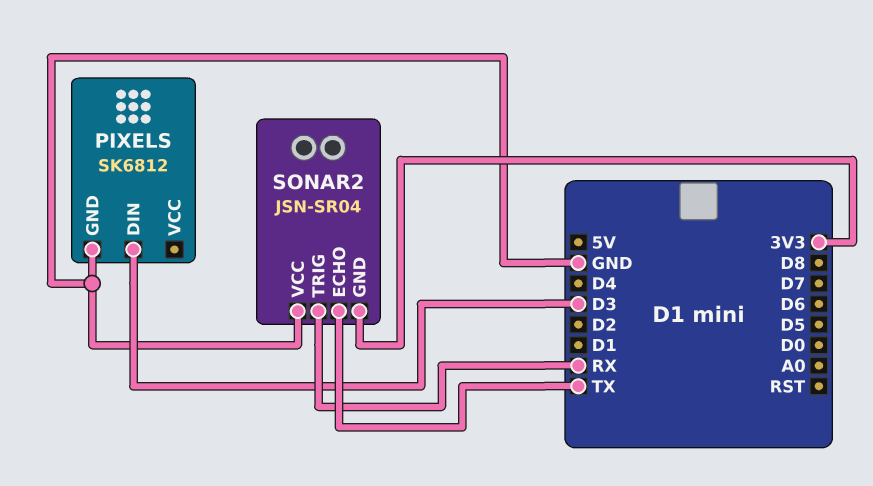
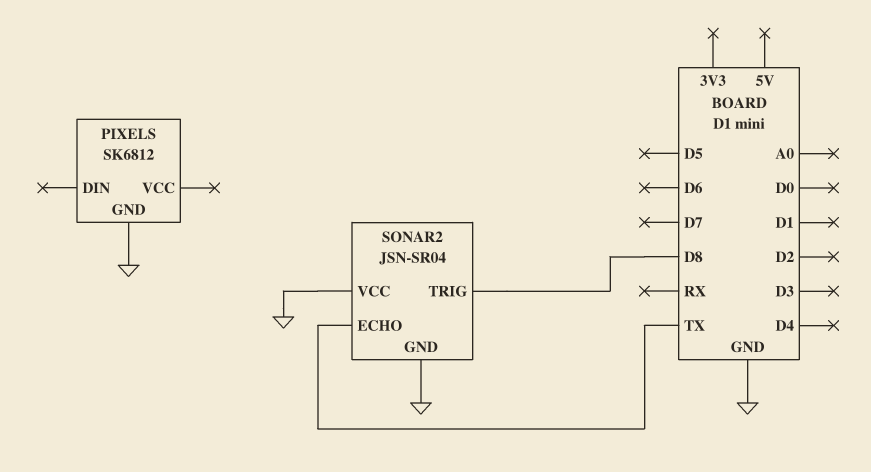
PIXELS pin DIN: D3 -> none
SONAR2 pin GND: 3V3 -> GND
SONAR2 pin TRIG: RX -> D8

